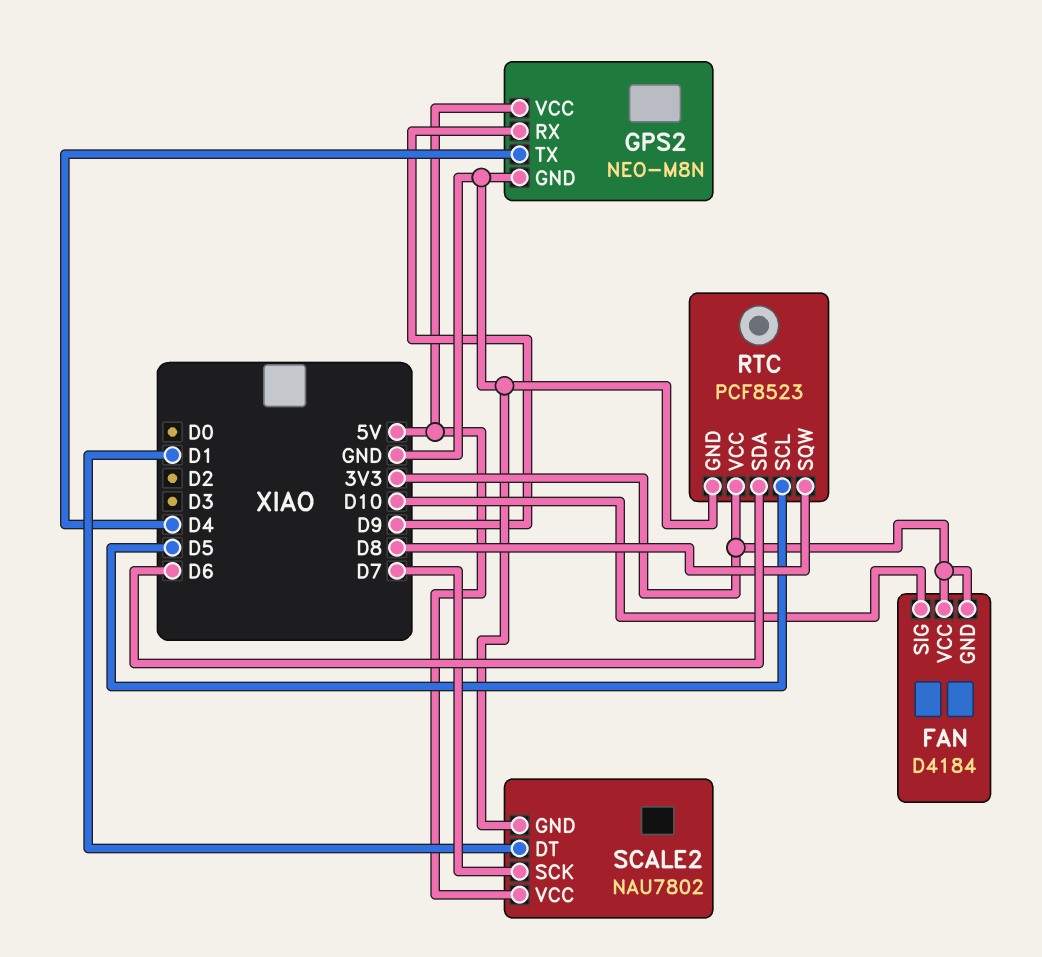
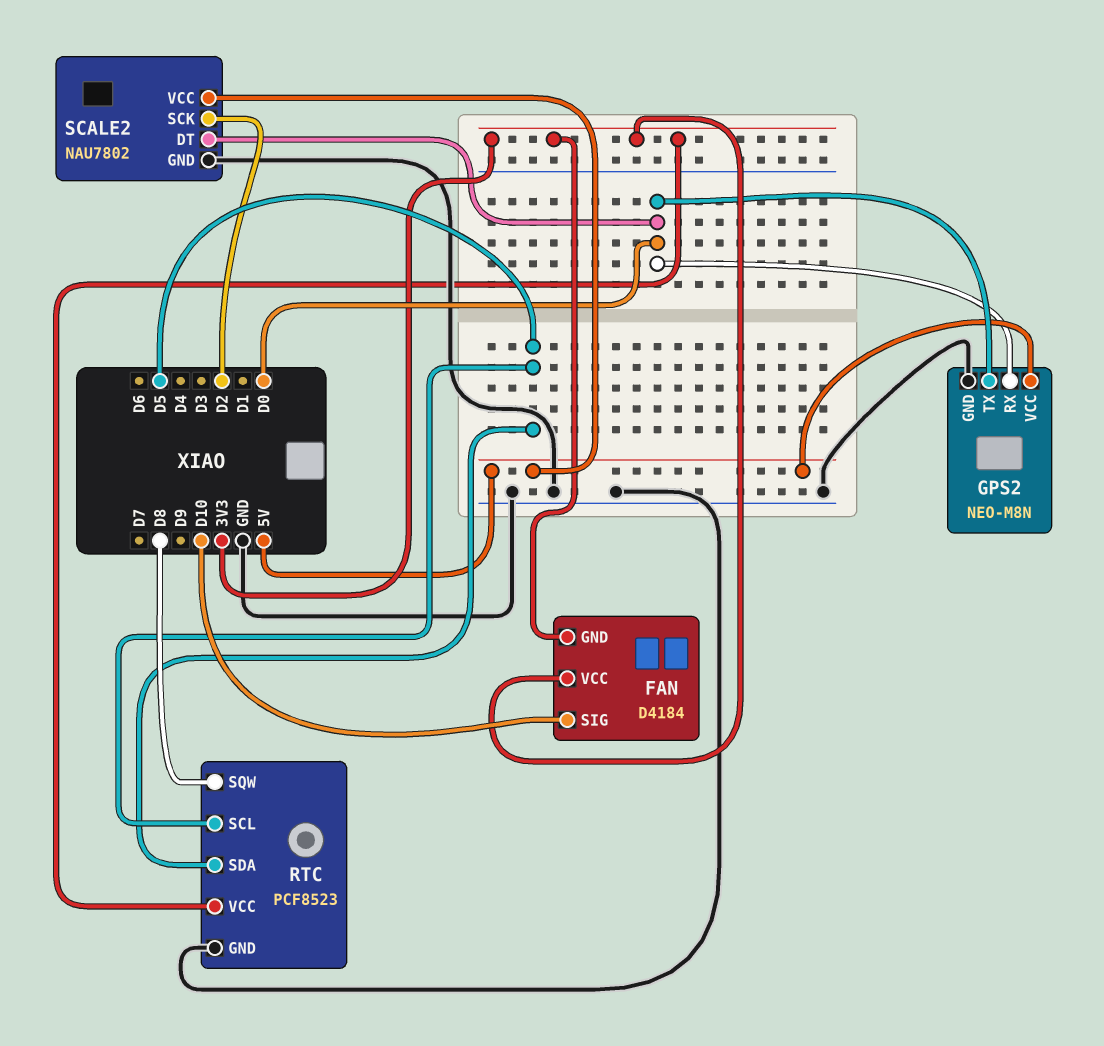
GPS2 pin RX: D9 -> D0
GPS2 pin TX: D4 -> D0
RTC pin SDA: D6 -> D5
SCALE2 pin DT: D1 -> D0
SCALE2 pin SCK: D7 -> D2

